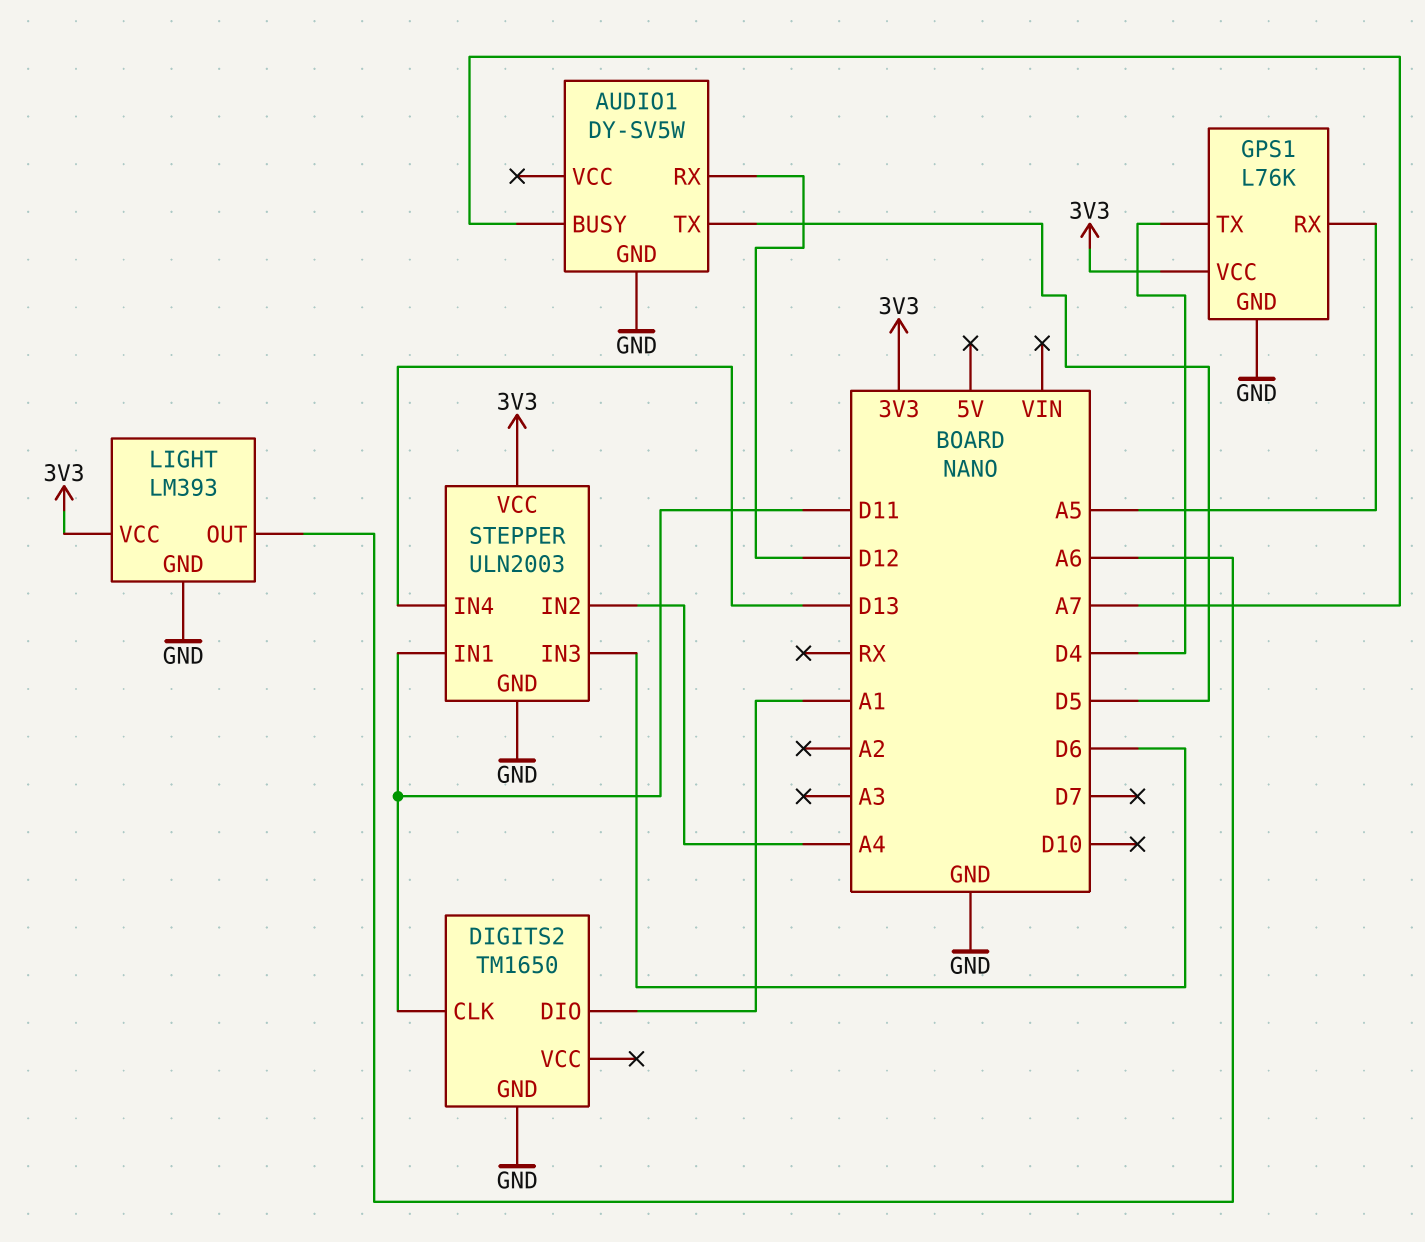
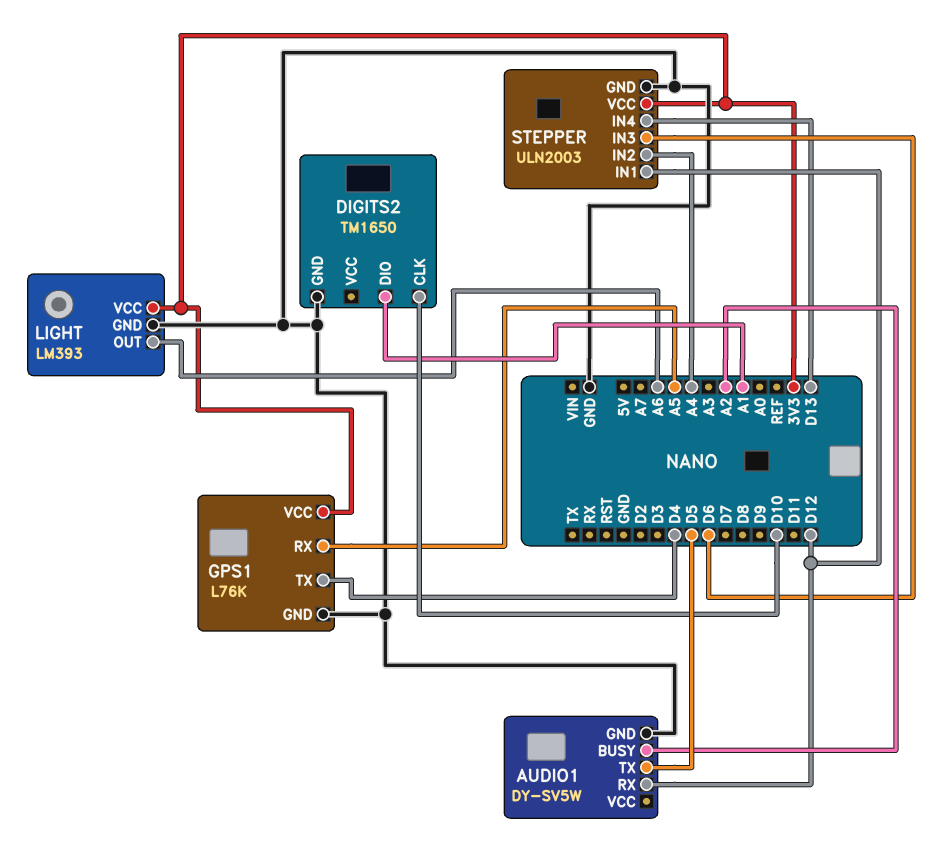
AUDIO1 pin BUSY: A7 -> A2
DIGITS2 pin CLK: D11 -> D10
STEPPER pin IN1: D11 -> D12

